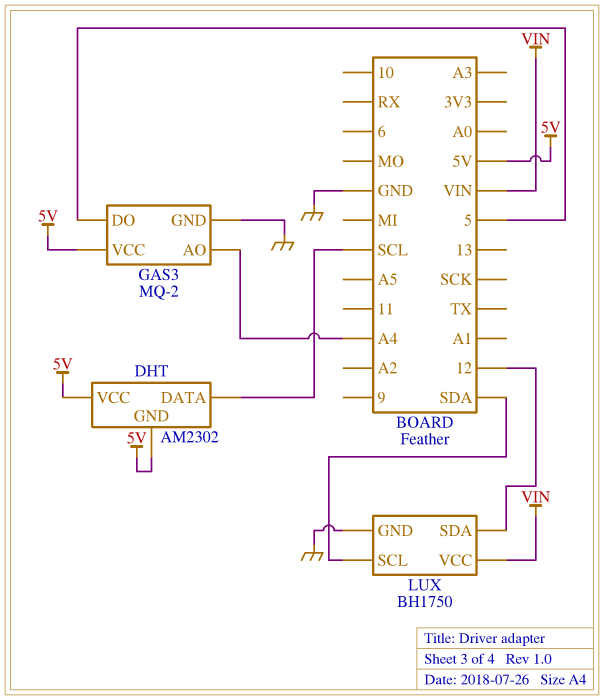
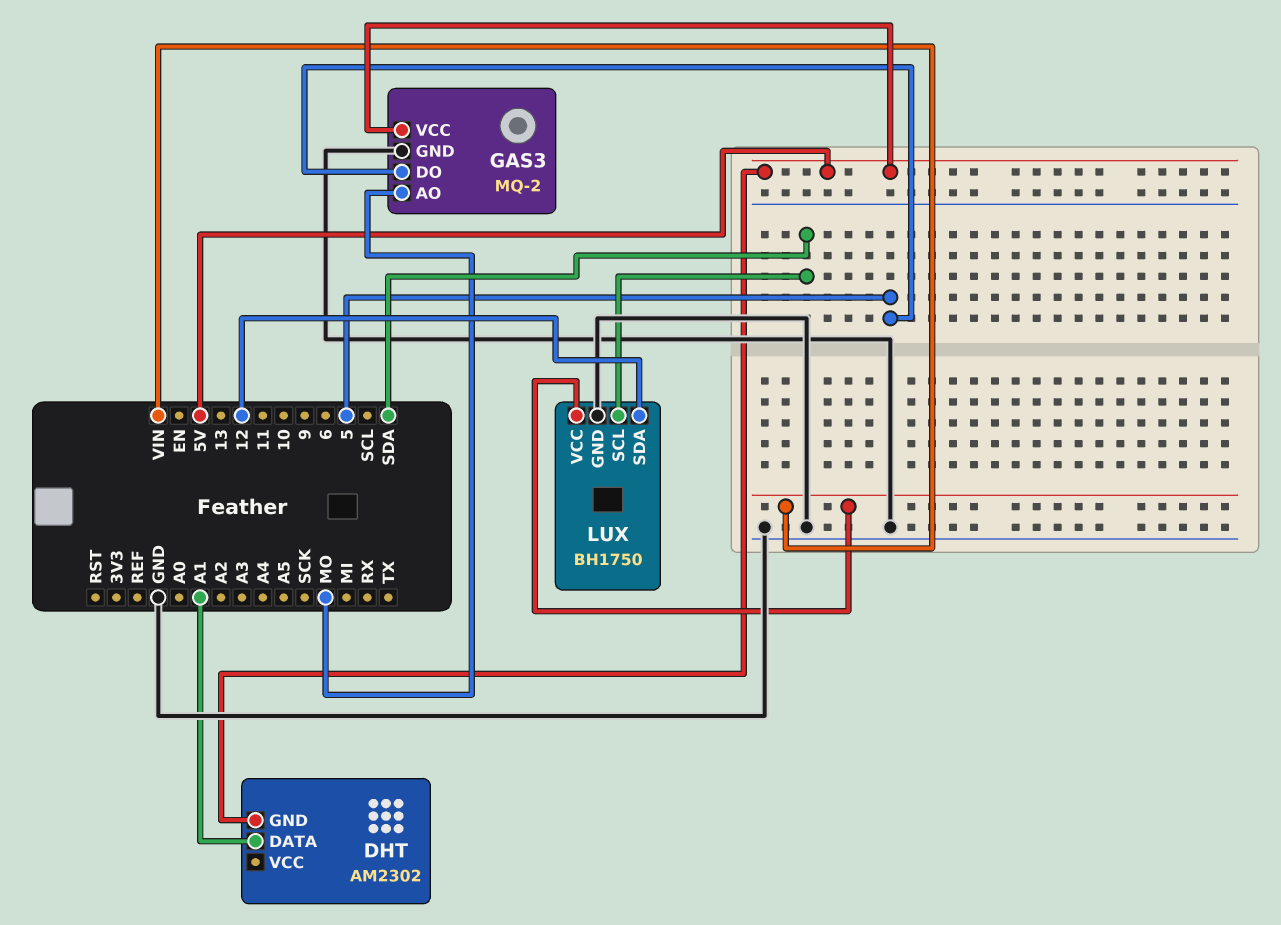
DHT pin DATA: SCL -> A1
DHT pin VCC: 5V -> none
GAS3 pin AO: A4 -> MO

